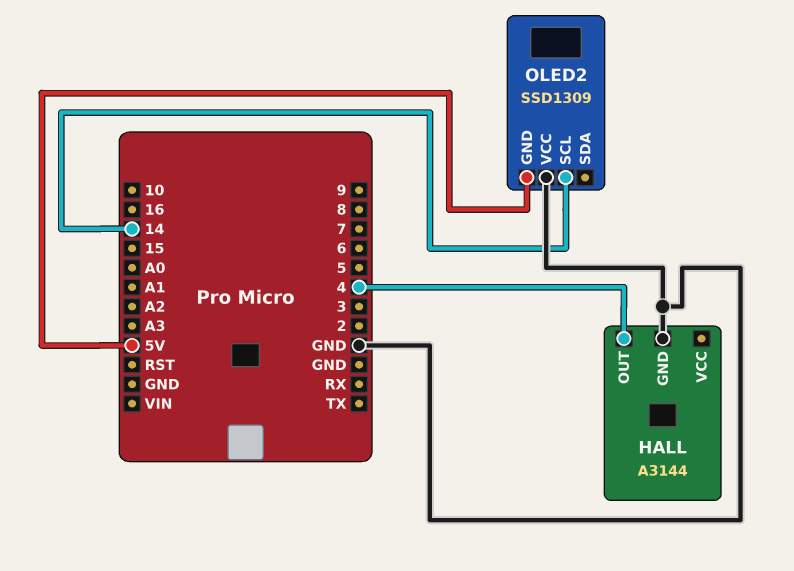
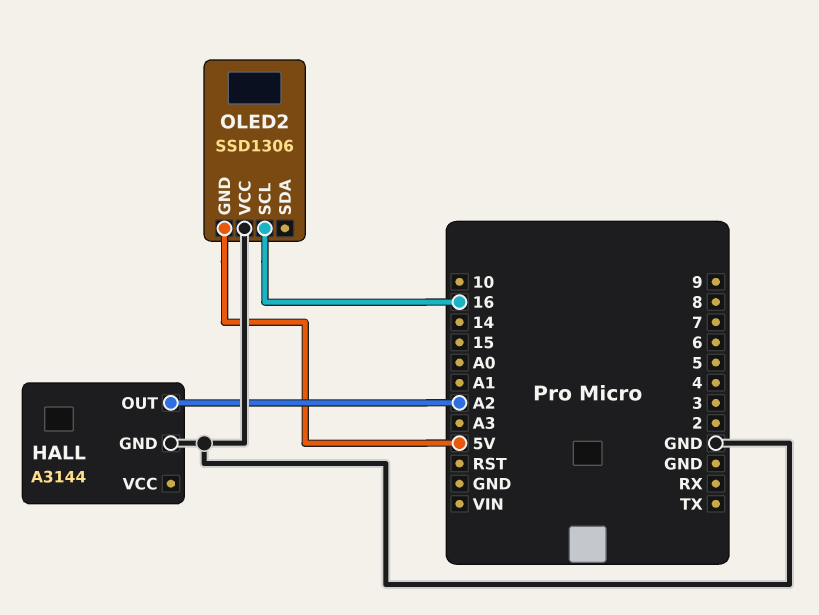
HALL pin OUT: 4 -> A2
OLED2: SSD1309 -> SSD1306
OLED2 pin SCL: 14 -> 16

